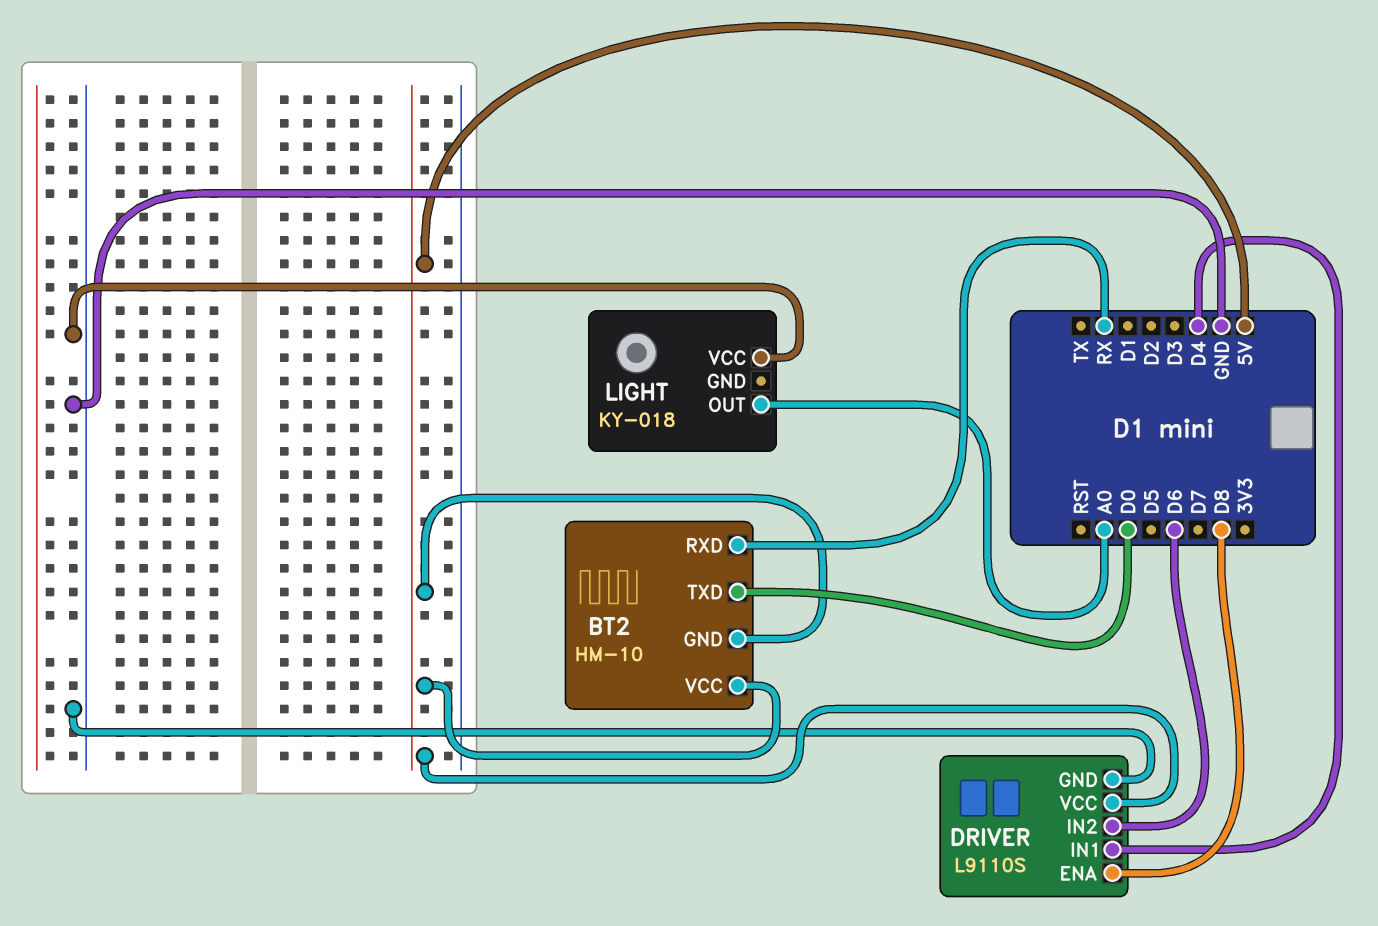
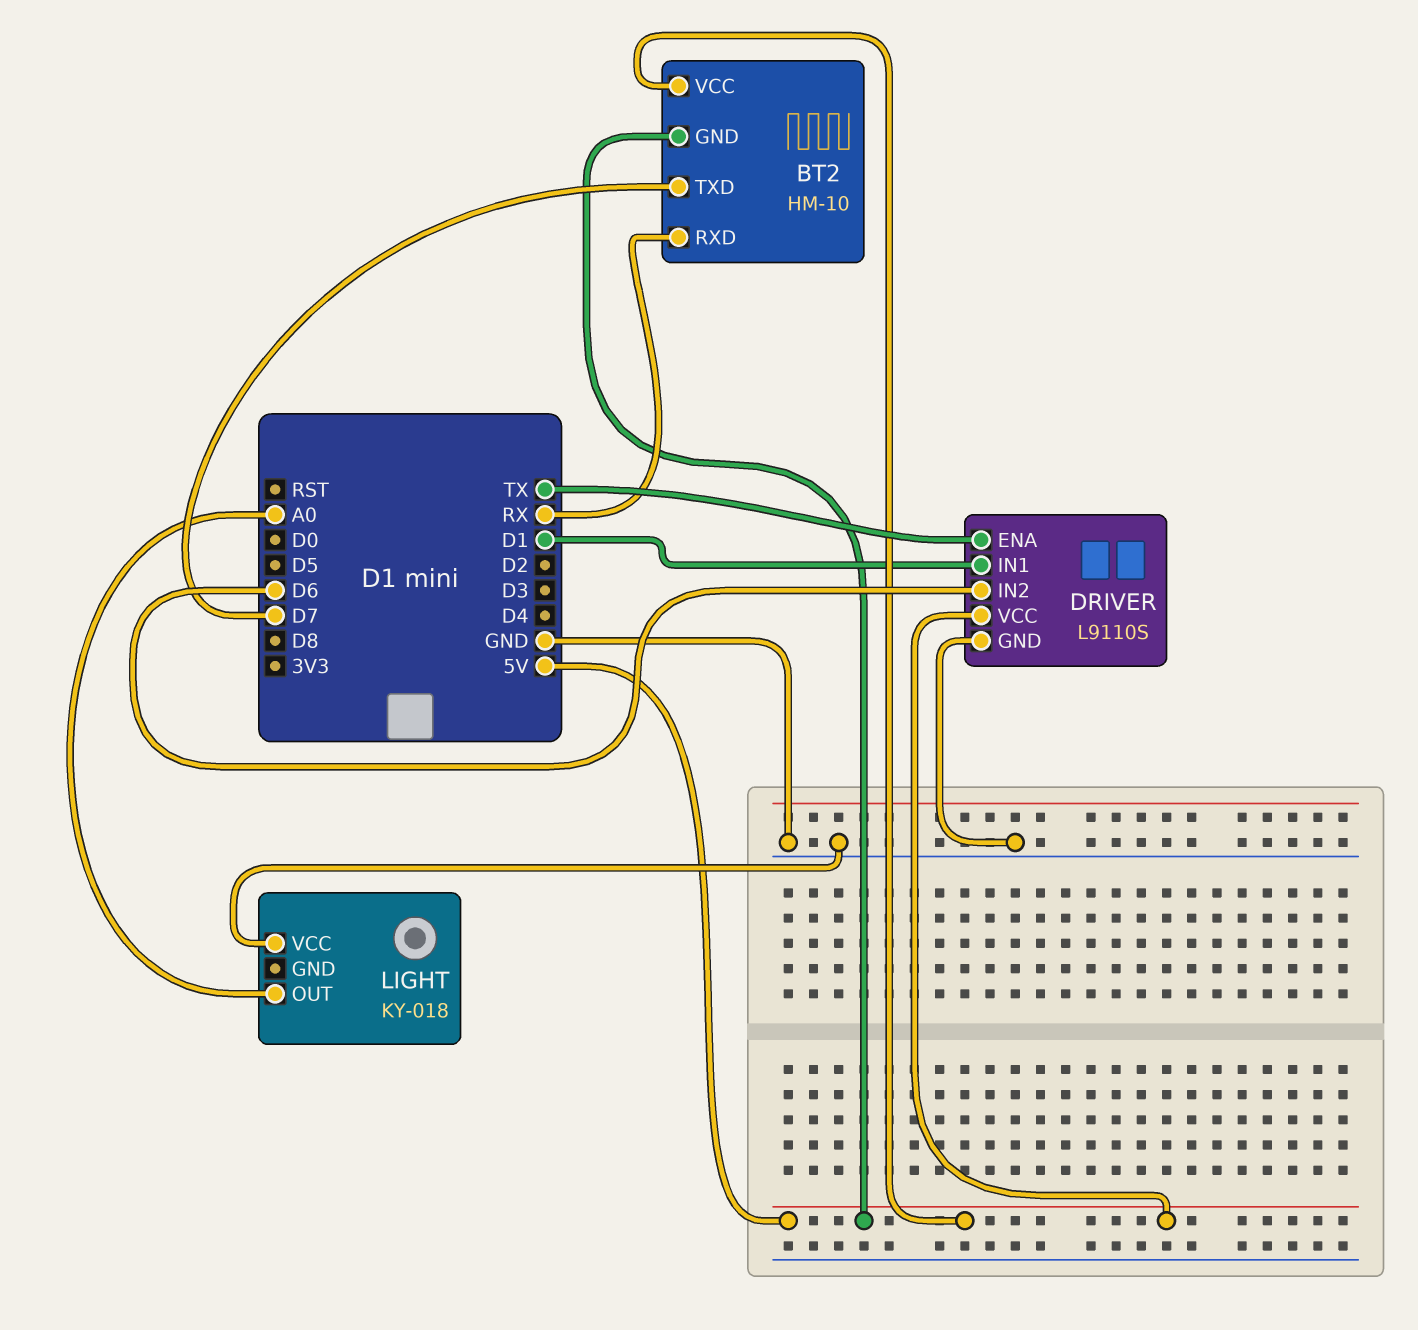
BT2 pin TXD: D0 -> D7
DRIVER pin ENA: D8 -> TX
DRIVER pin IN1: D4 -> D1

